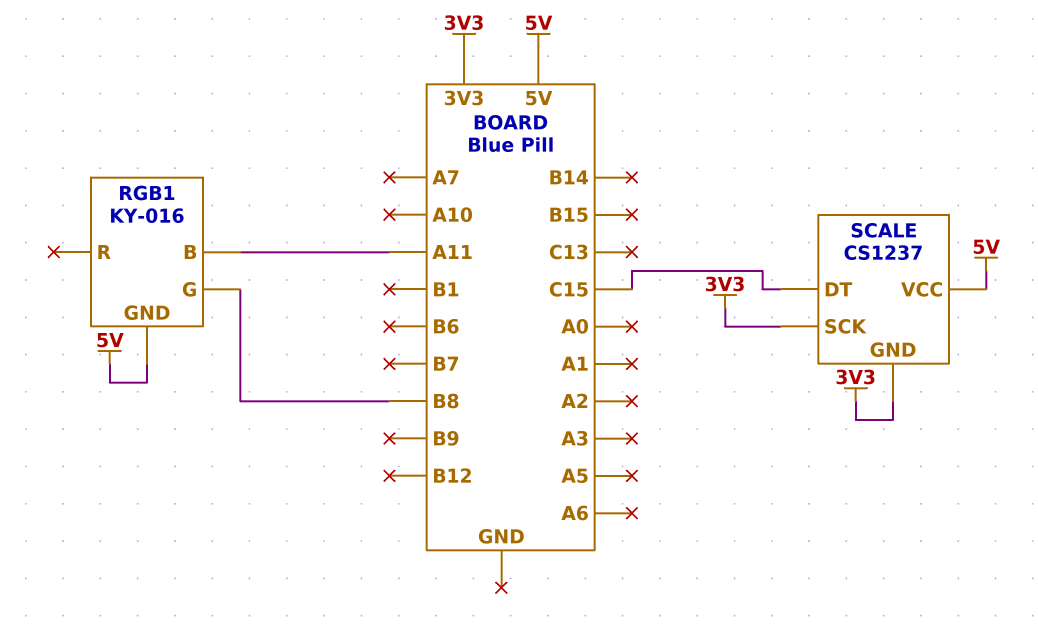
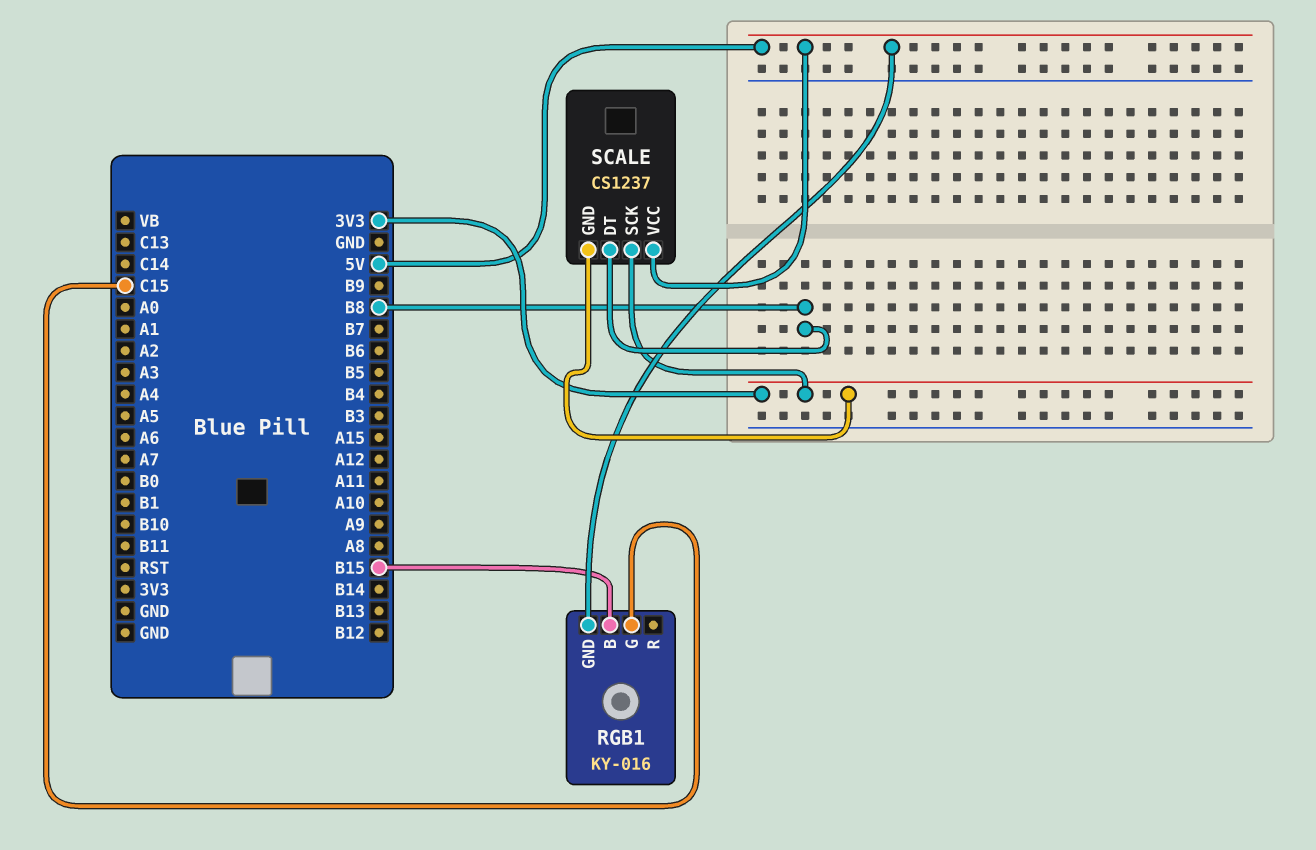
RGB1 pin B: A11 -> B15
RGB1 pin G: B8 -> C15
SCALE pin DT: C15 -> B8

